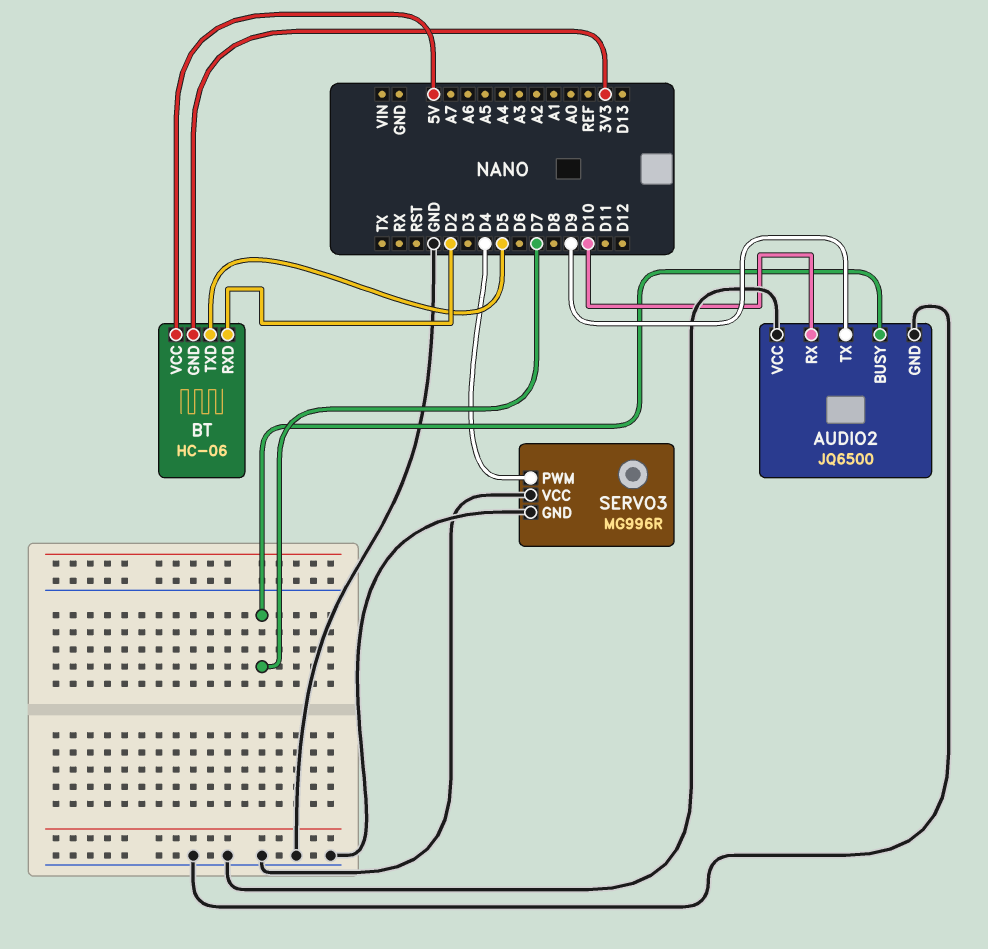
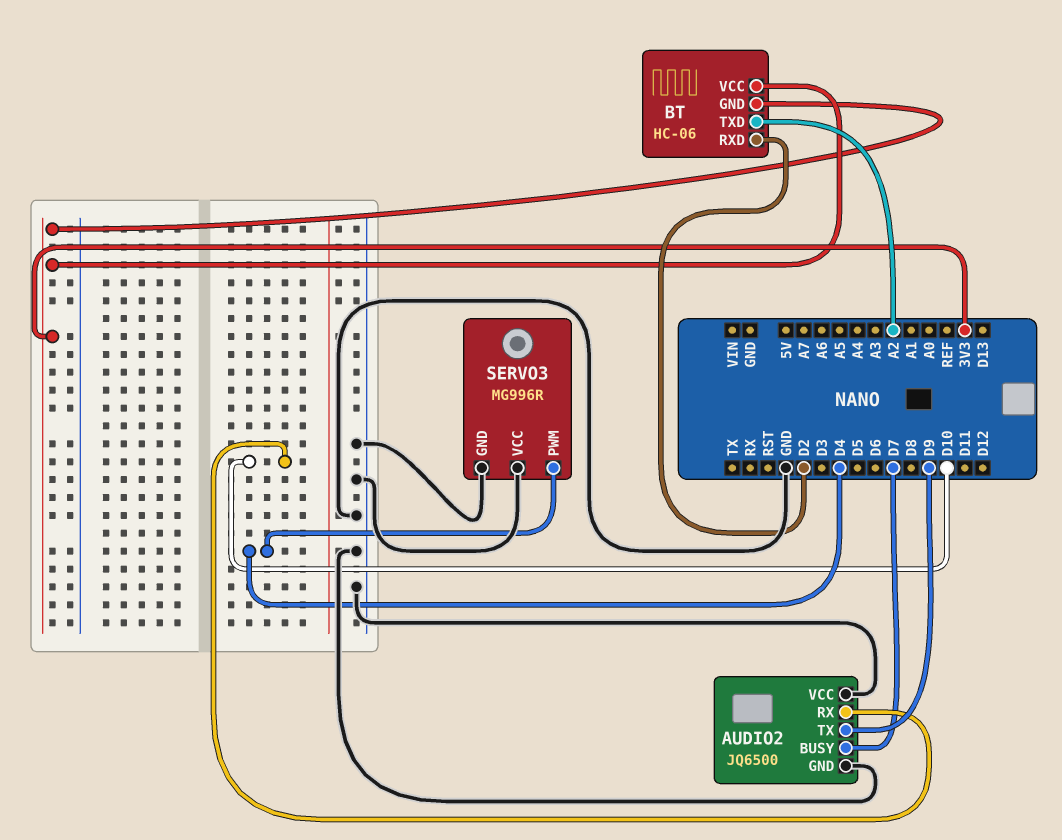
BT pin TXD: D5 -> A2
BT pin VCC: 5V -> 3V3

